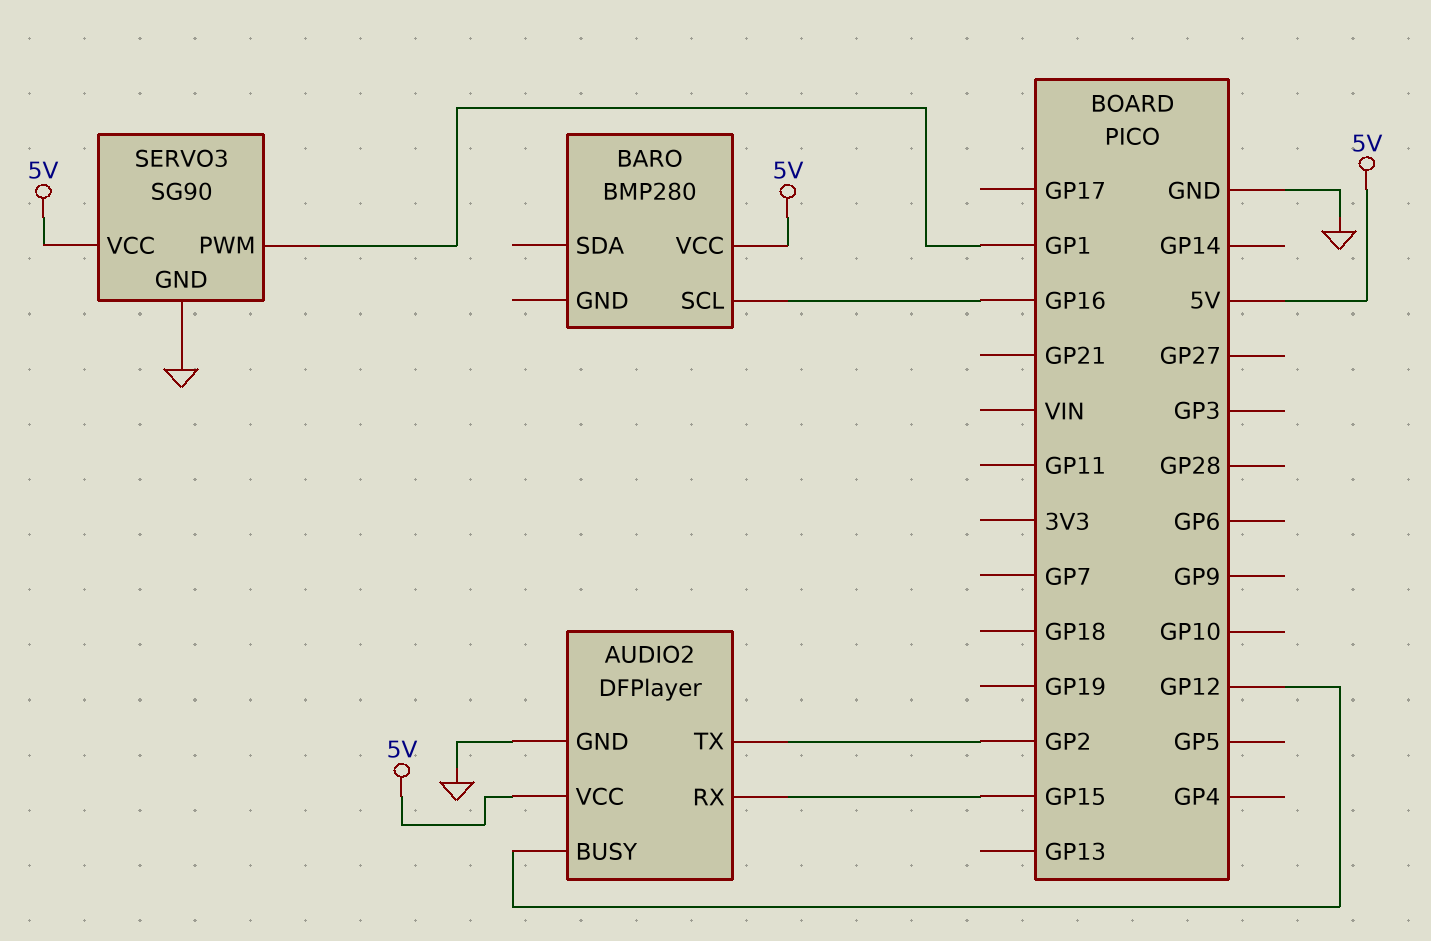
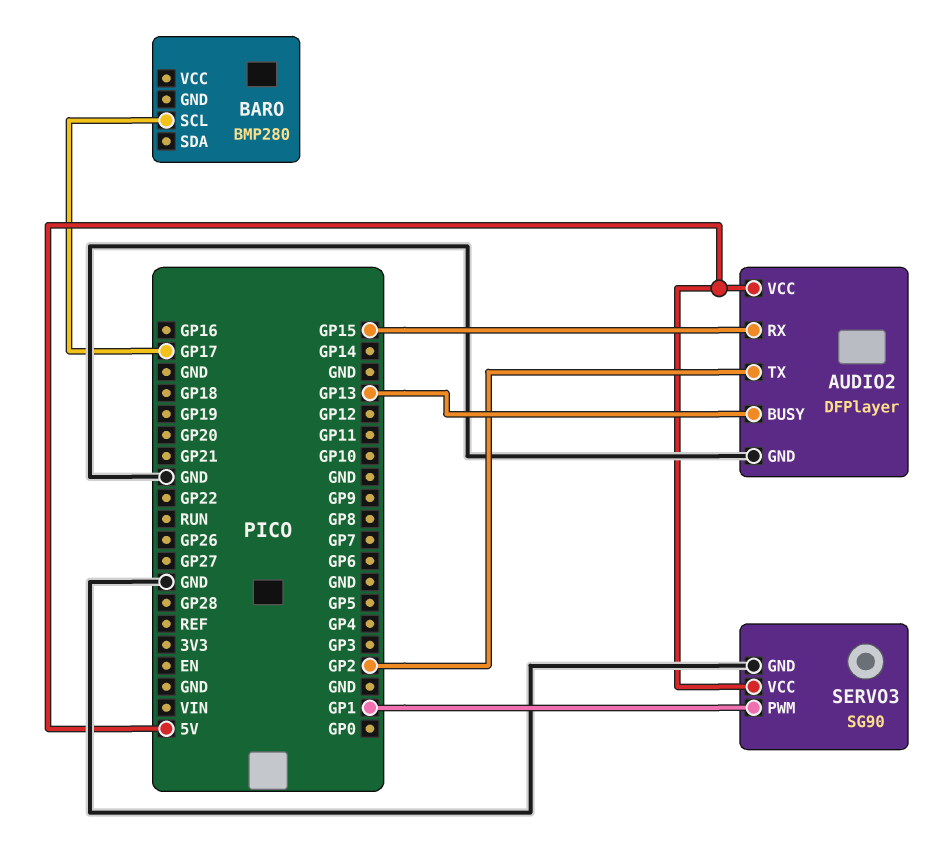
AUDIO2 pin BUSY: GP12 -> GP13
BARO pin SCL: GP16 -> GP17
BARO pin VCC: 5V -> none

